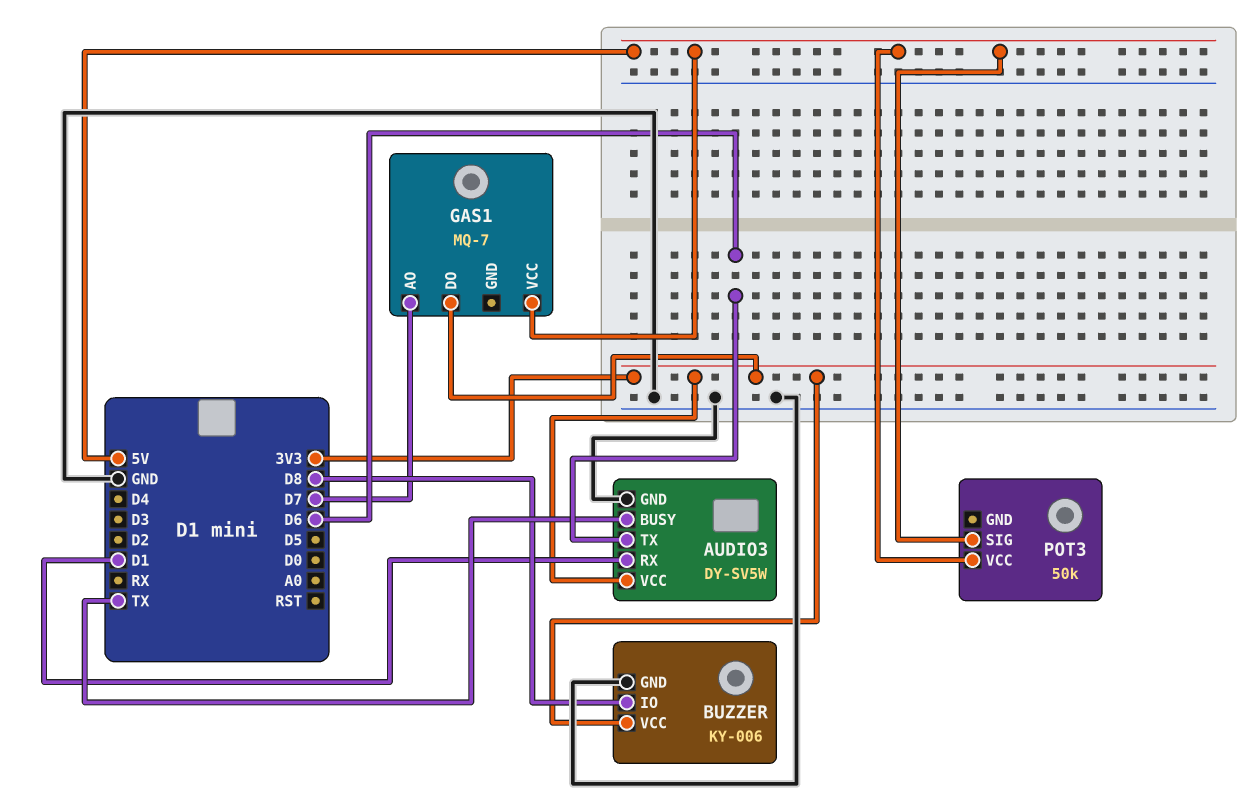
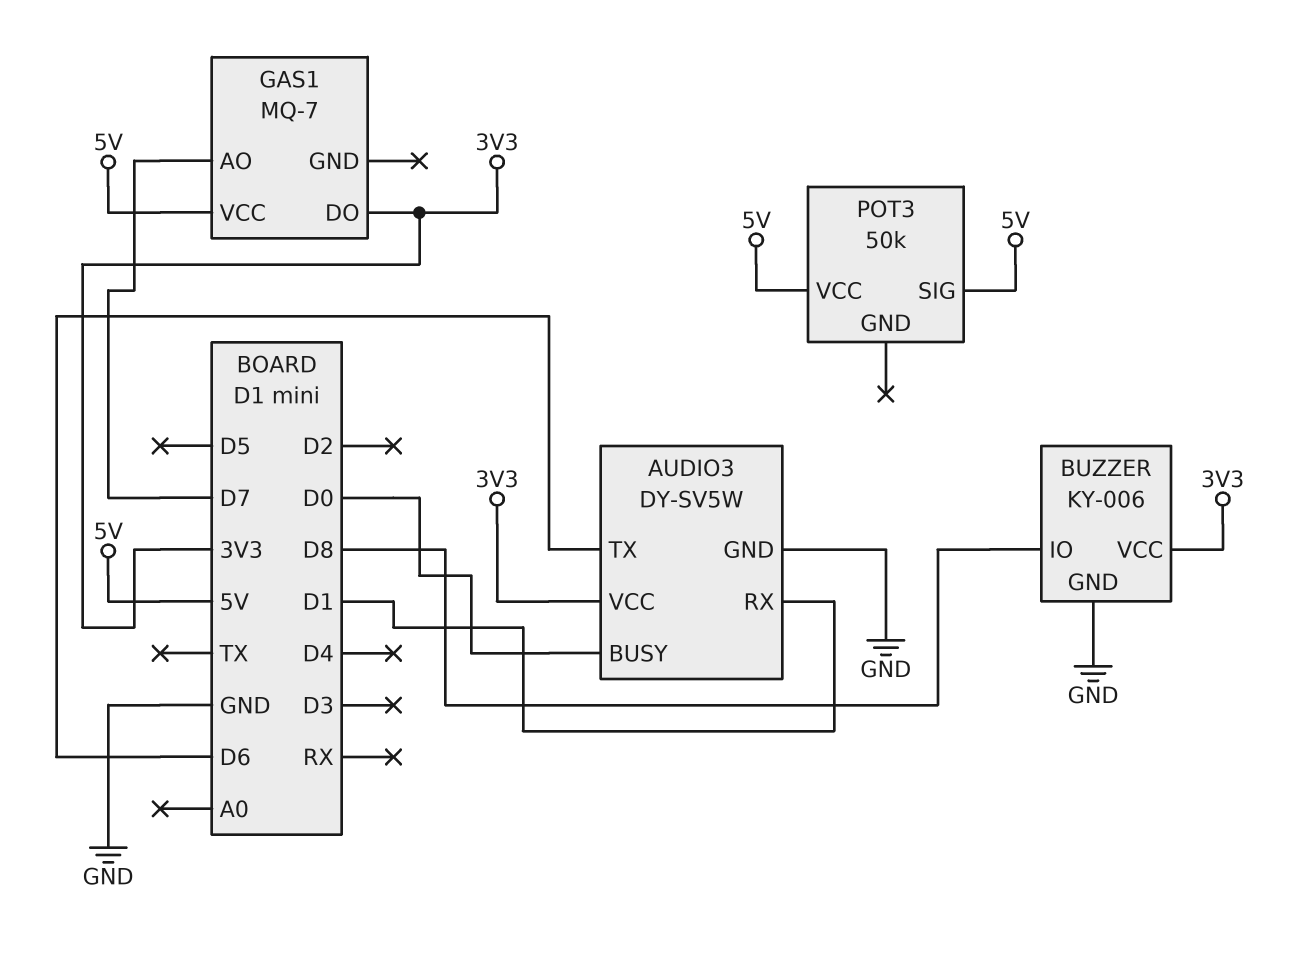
AUDIO3 pin BUSY: TX -> D0

